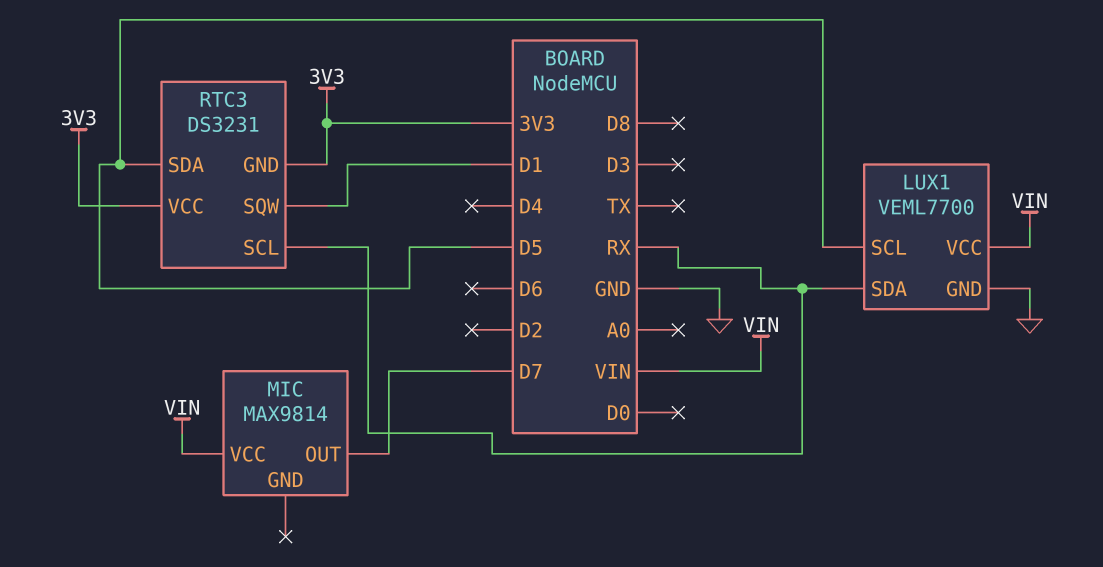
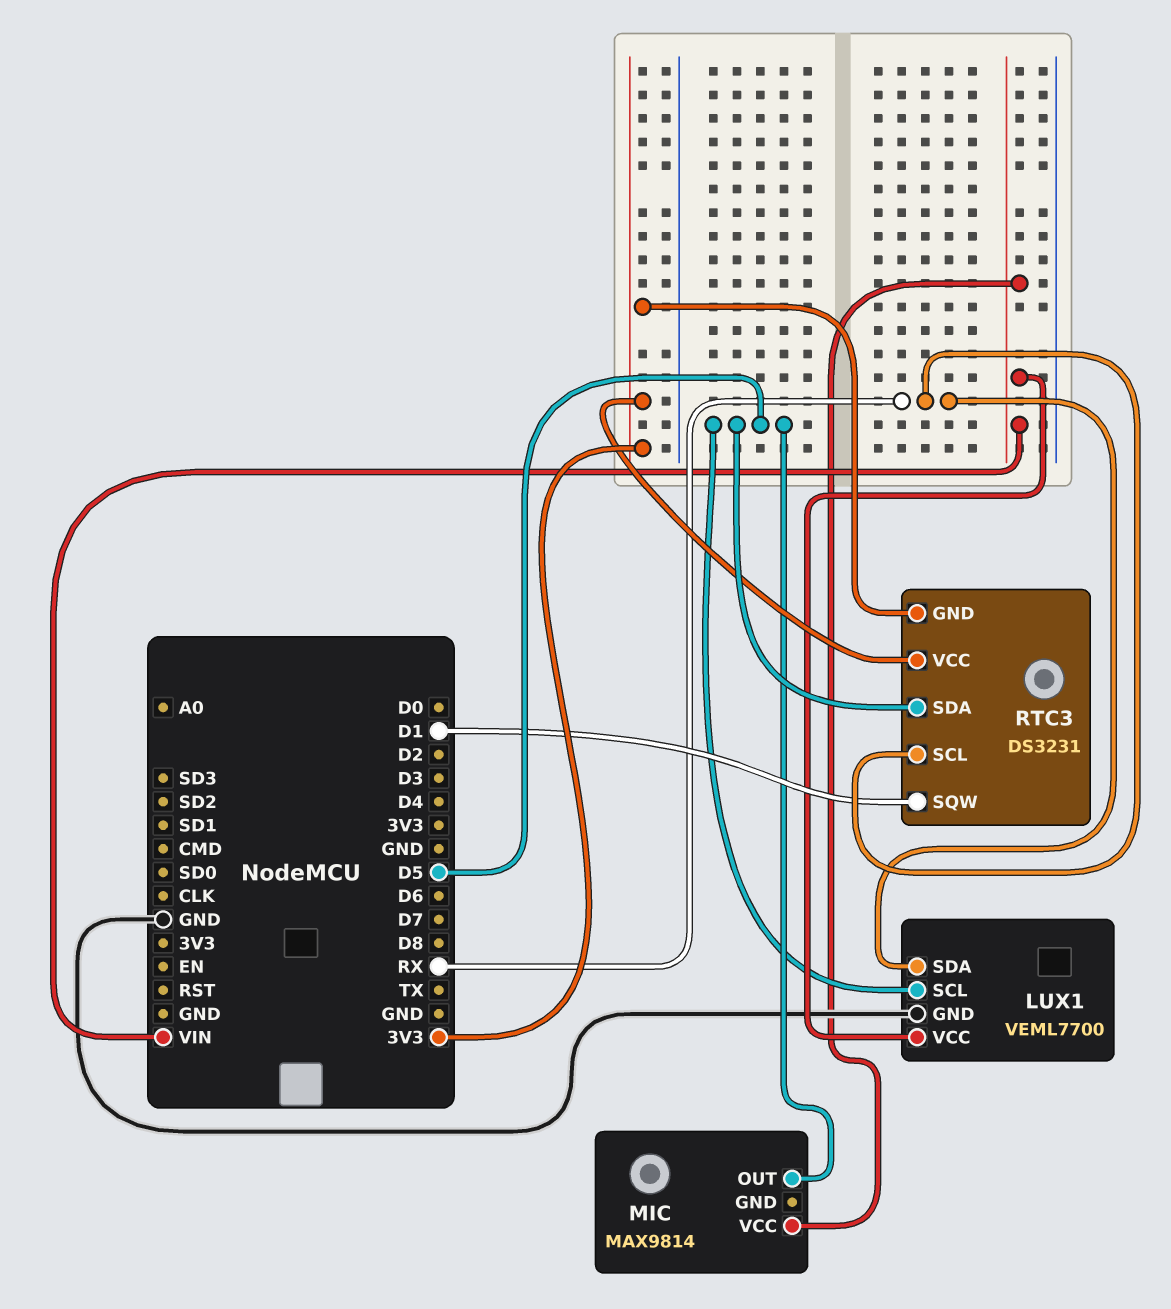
MIC pin OUT: D7 -> D5

